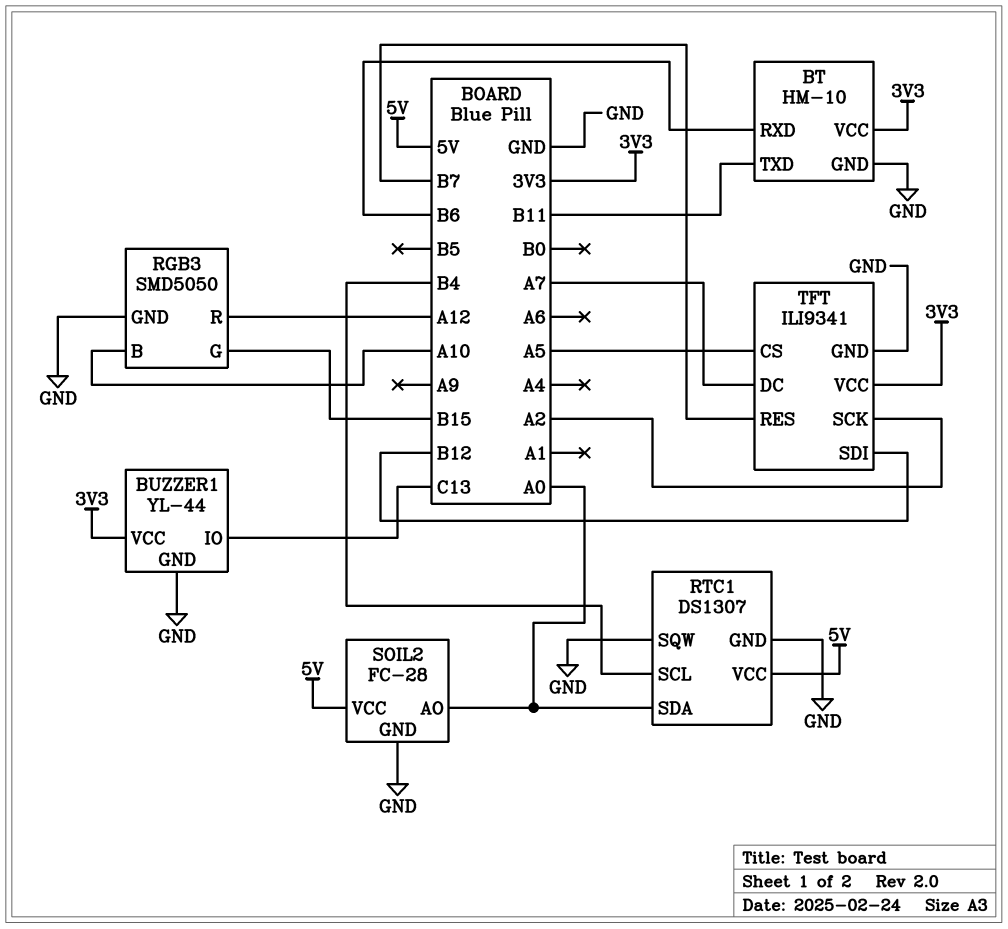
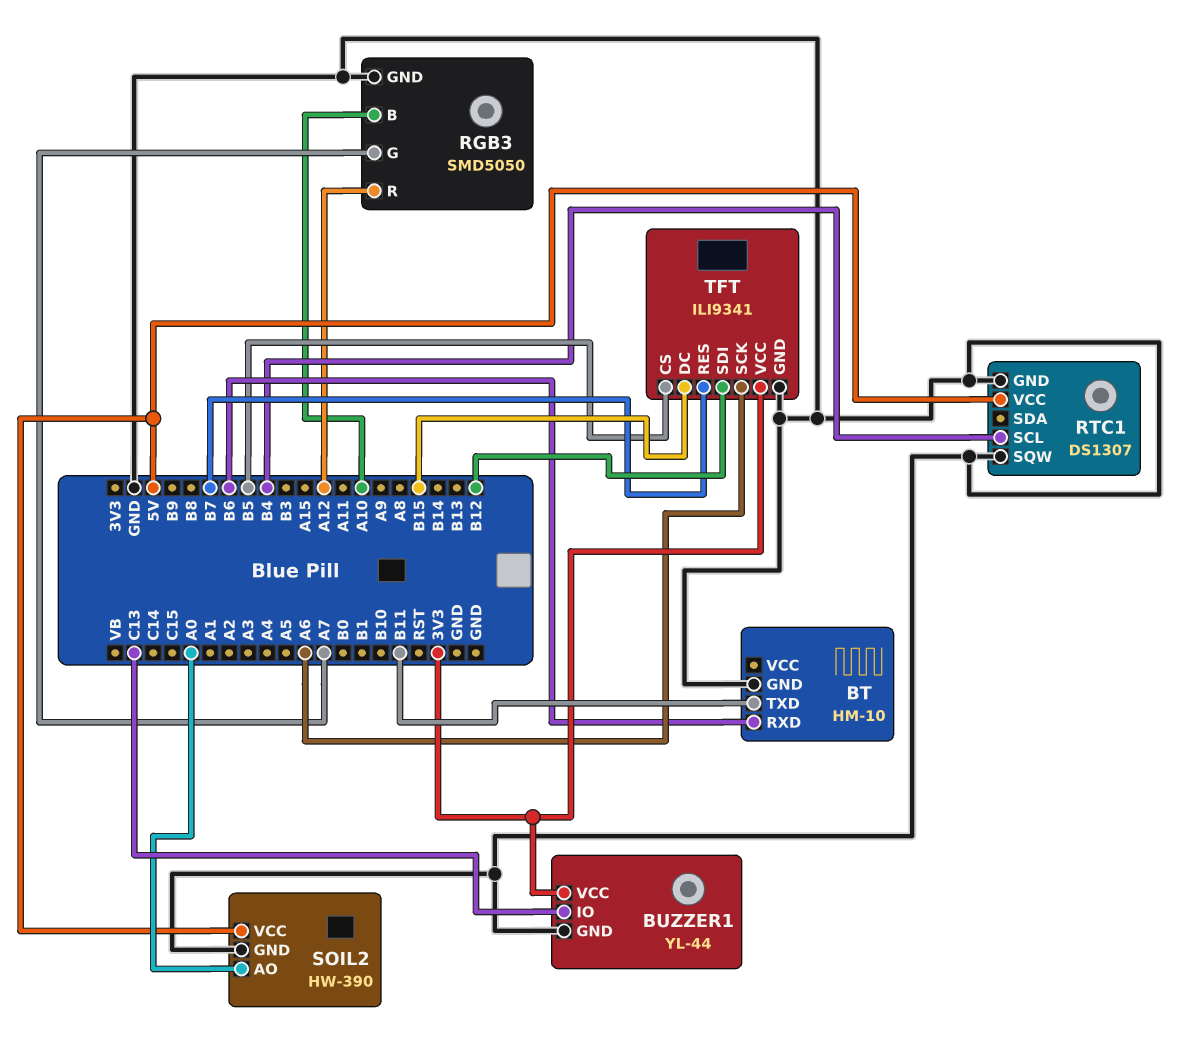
BT pin VCC: 3V3 -> none
RGB3 pin G: B15 -> A7
RTC1 pin SDA: A0 -> none
SOIL2: FC-28 -> HW-390
TFT pin CS: A5 -> B5
TFT pin DC: A7 -> B15
TFT pin SCK: A2 -> A6

